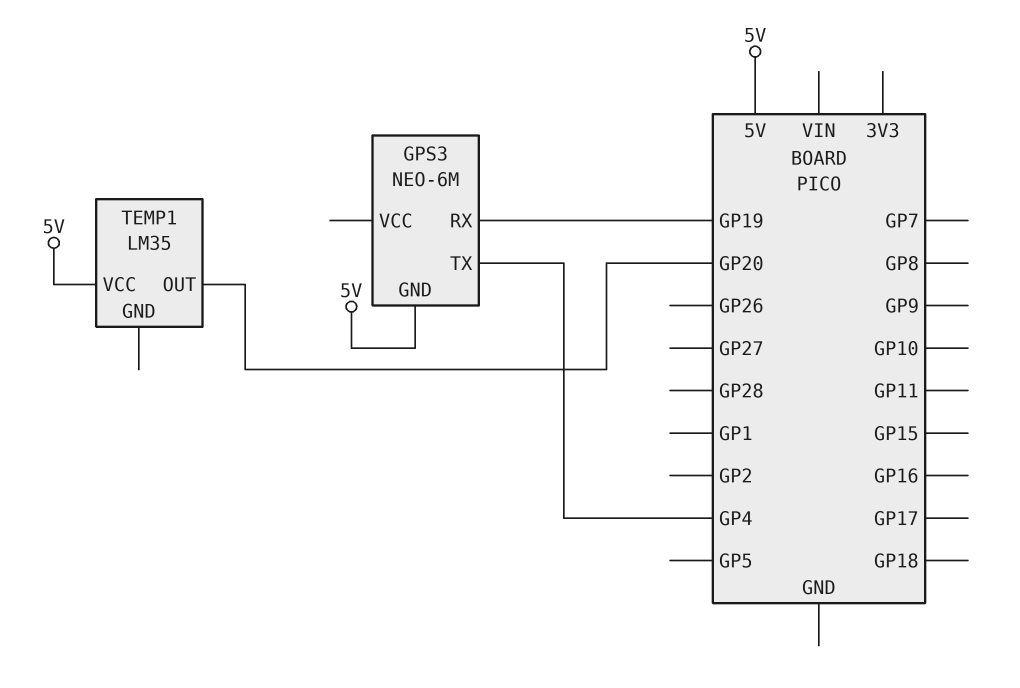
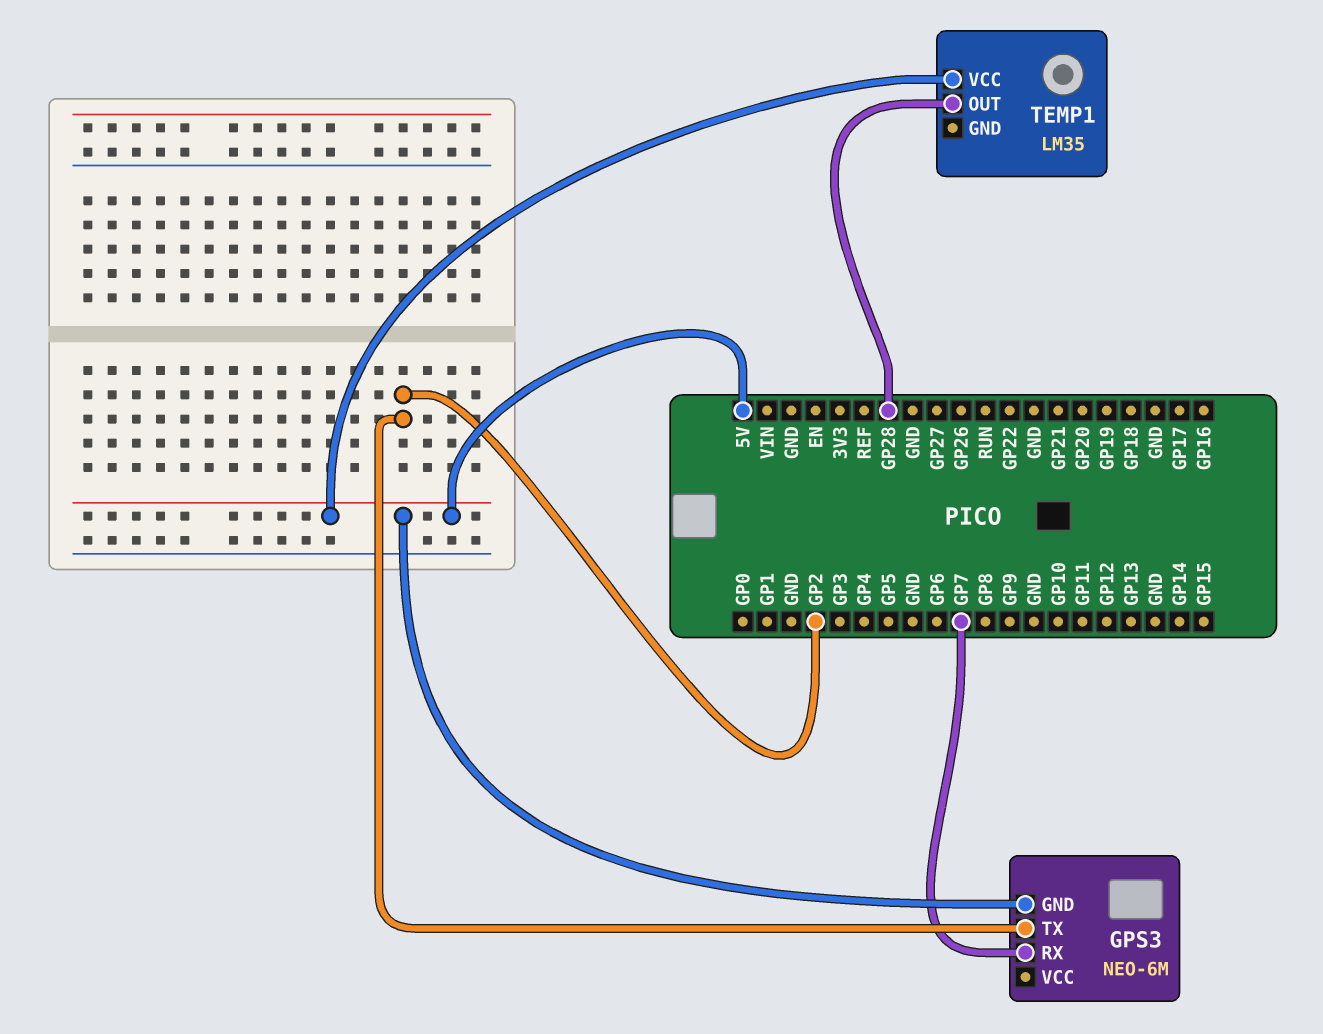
GPS3 pin RX: GP19 -> GP7
GPS3 pin TX: GP4 -> GP2
TEMP1 pin OUT: GP20 -> GP28

